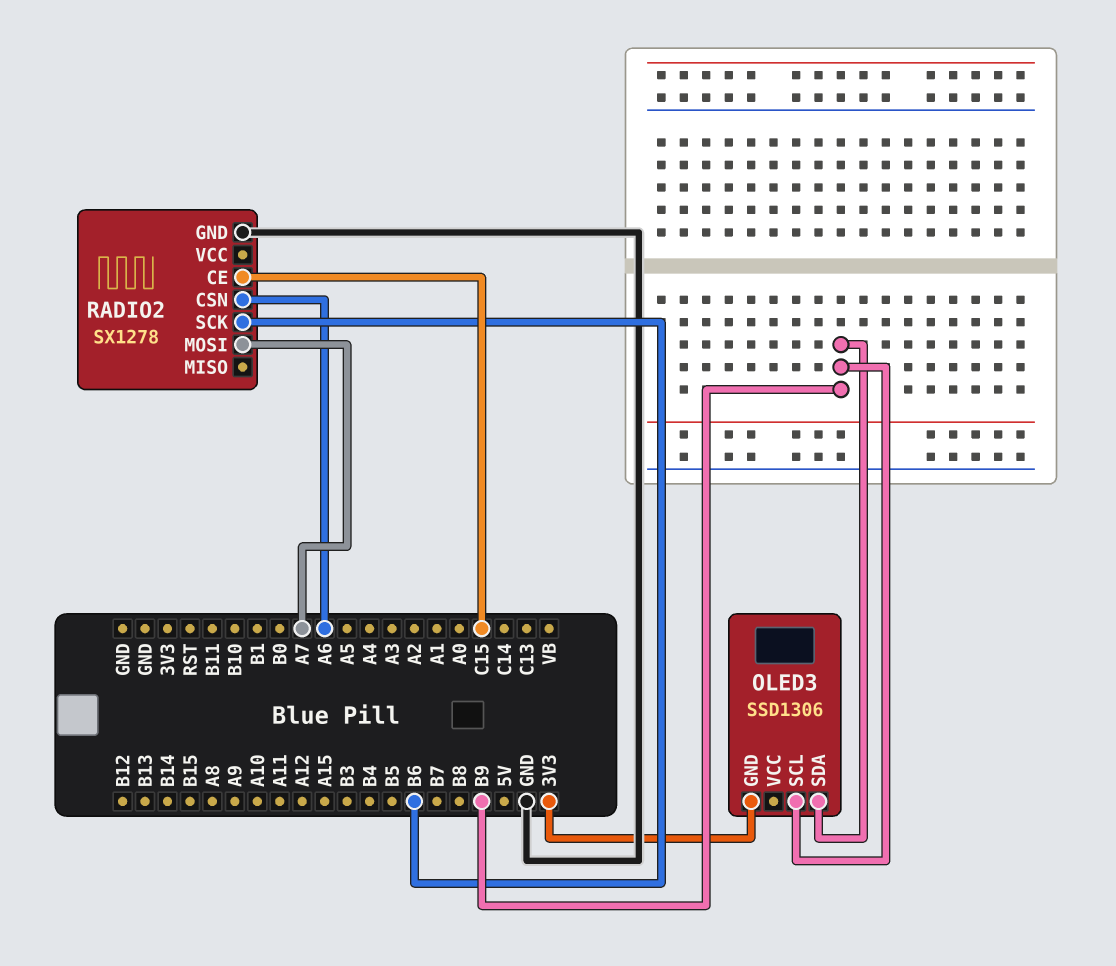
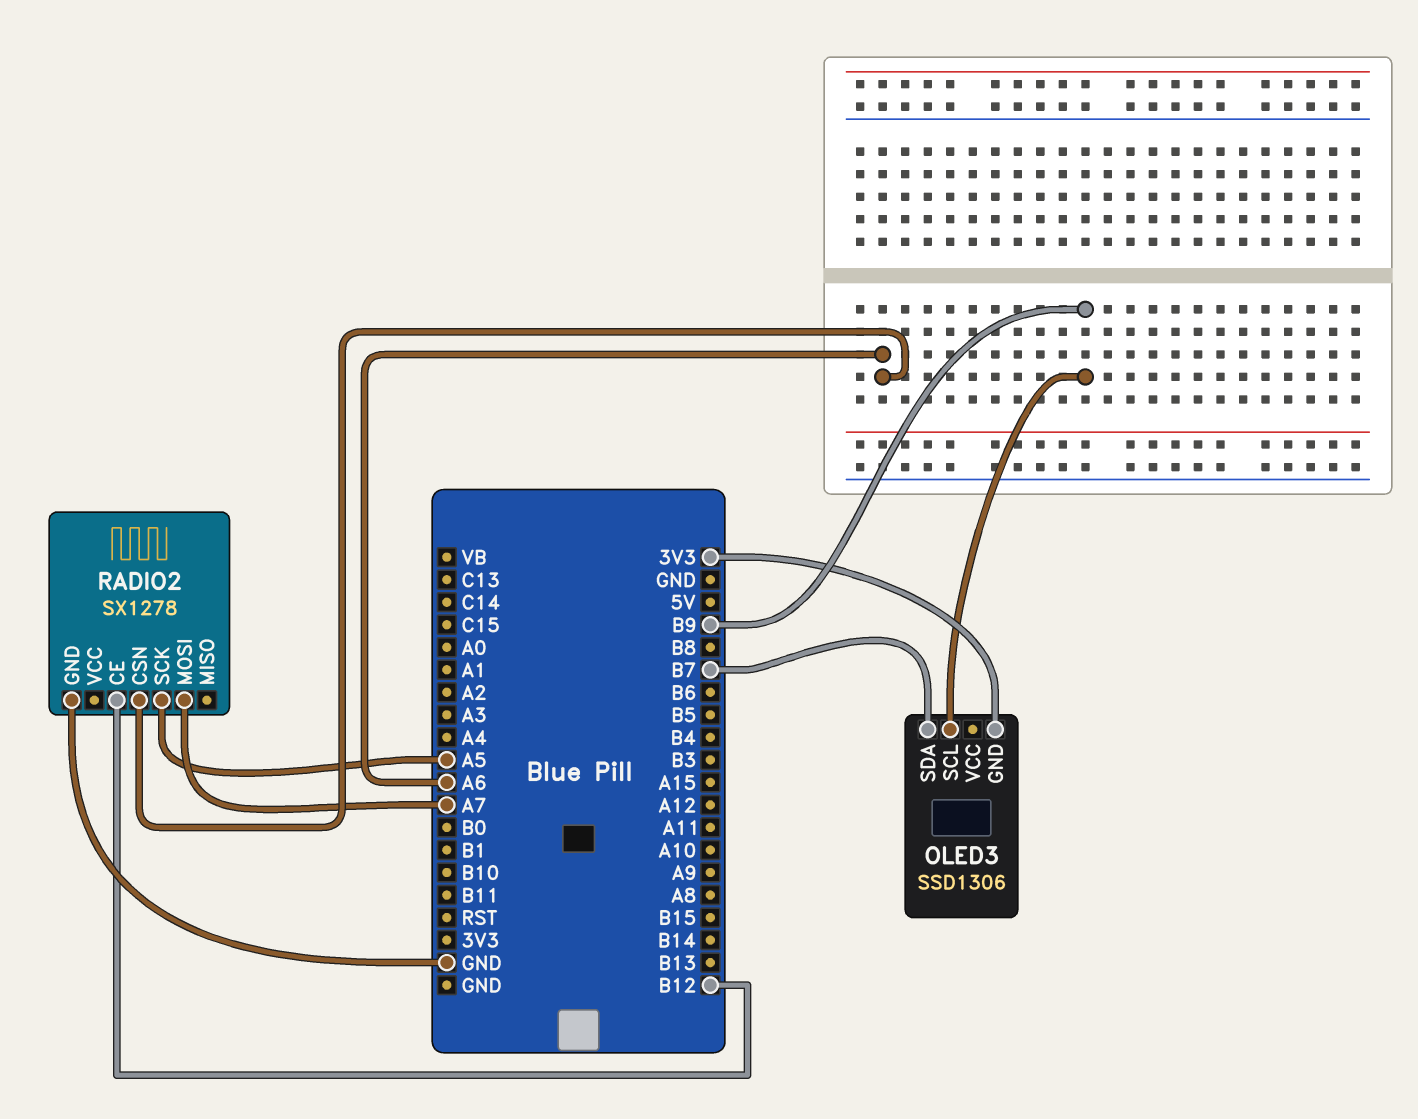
OLED3 pin SDA: B9 -> B7
RADIO2 pin CE: C15 -> B12
RADIO2 pin SCK: B6 -> A5

